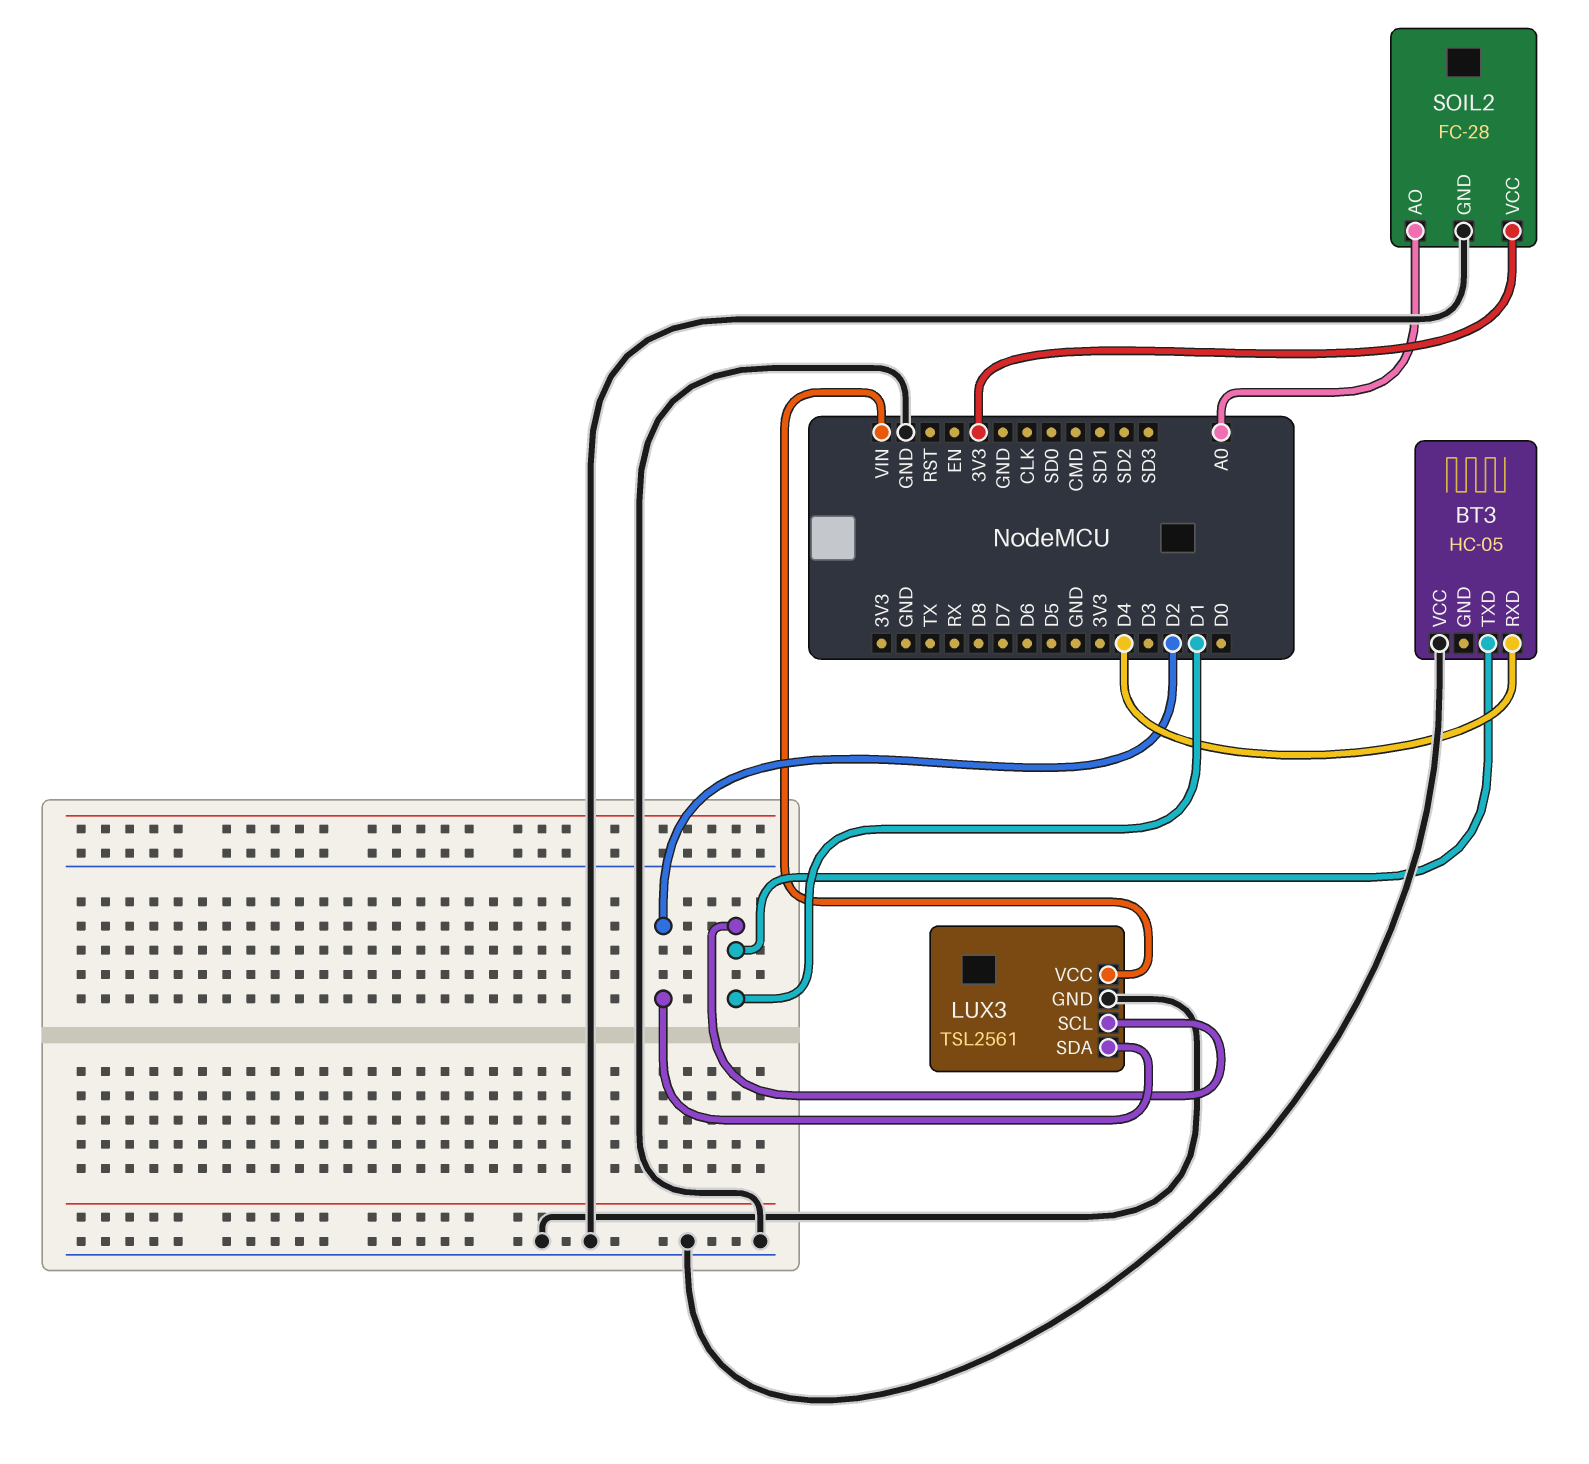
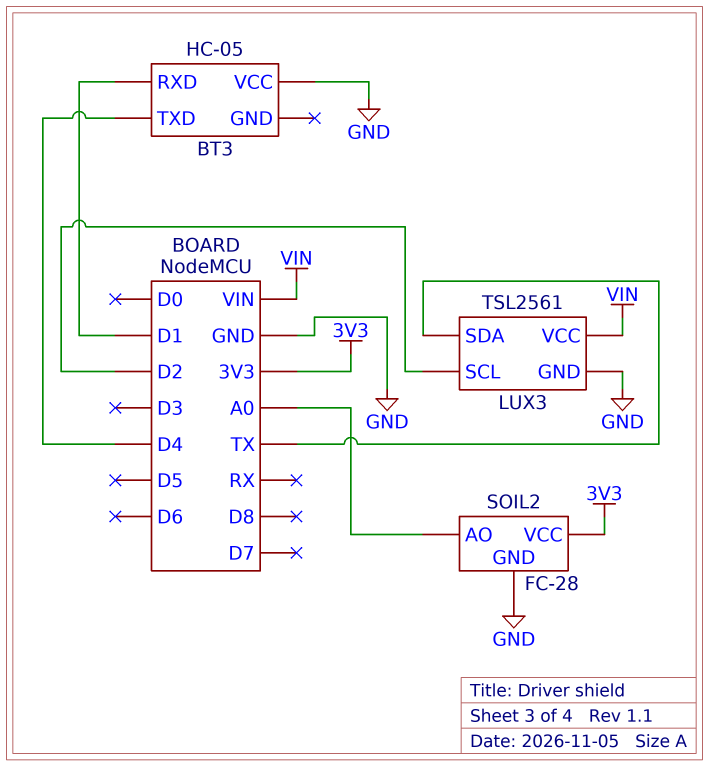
BT3 pin RXD: D4 -> D1
BT3 pin TXD: D1 -> D4
LUX3 pin SCL: D1 -> D2
LUX3 pin SDA: D2 -> TX

